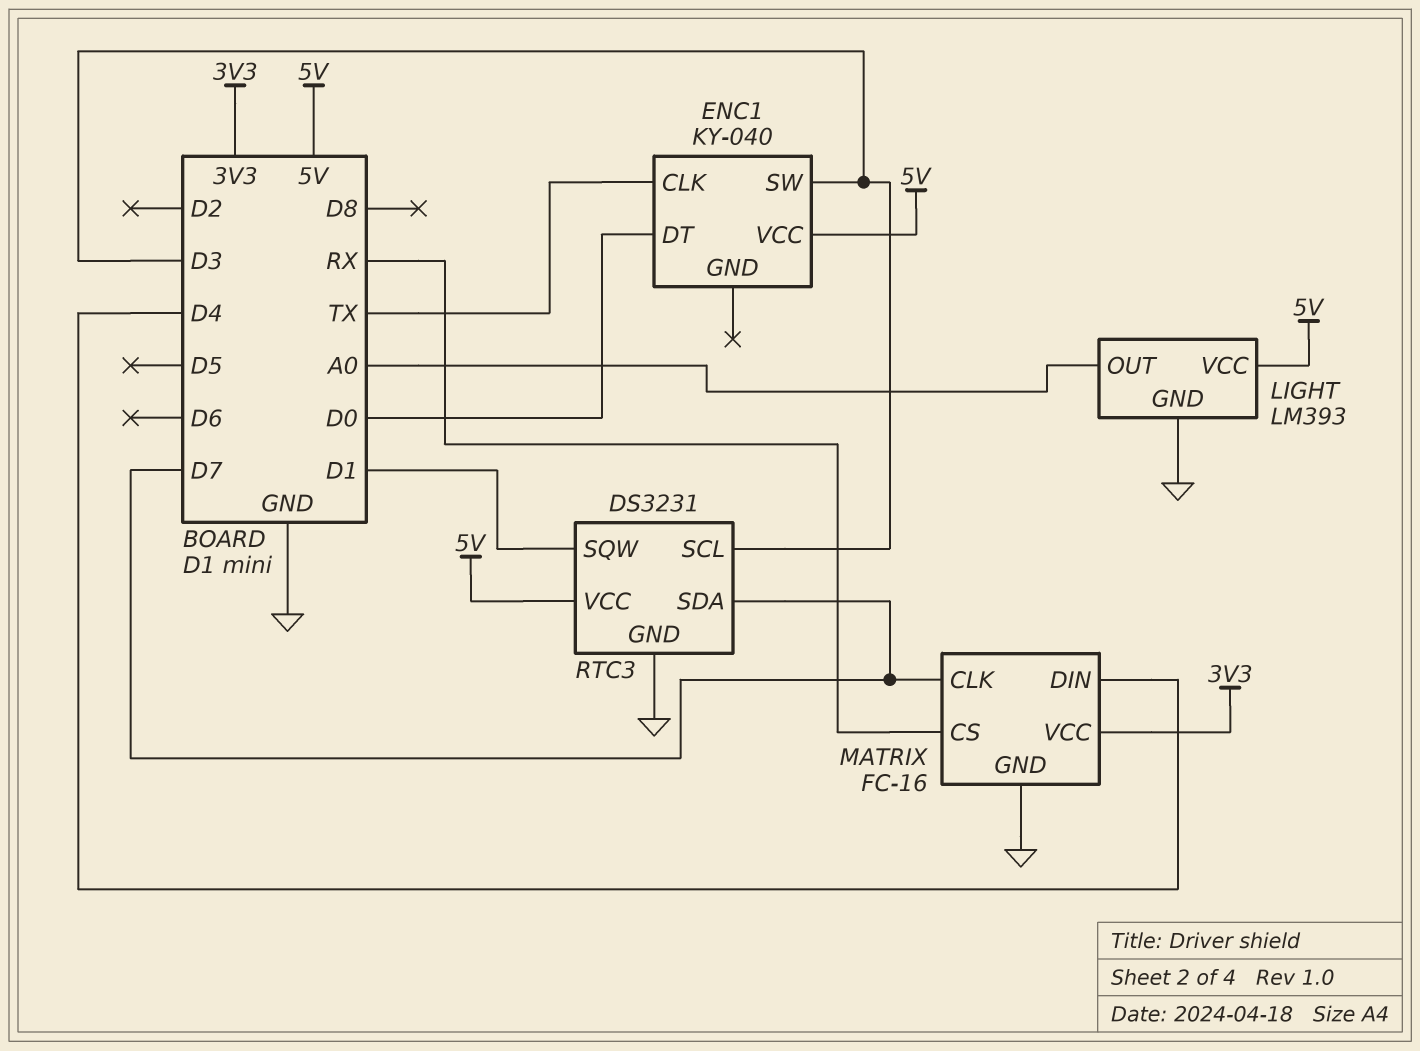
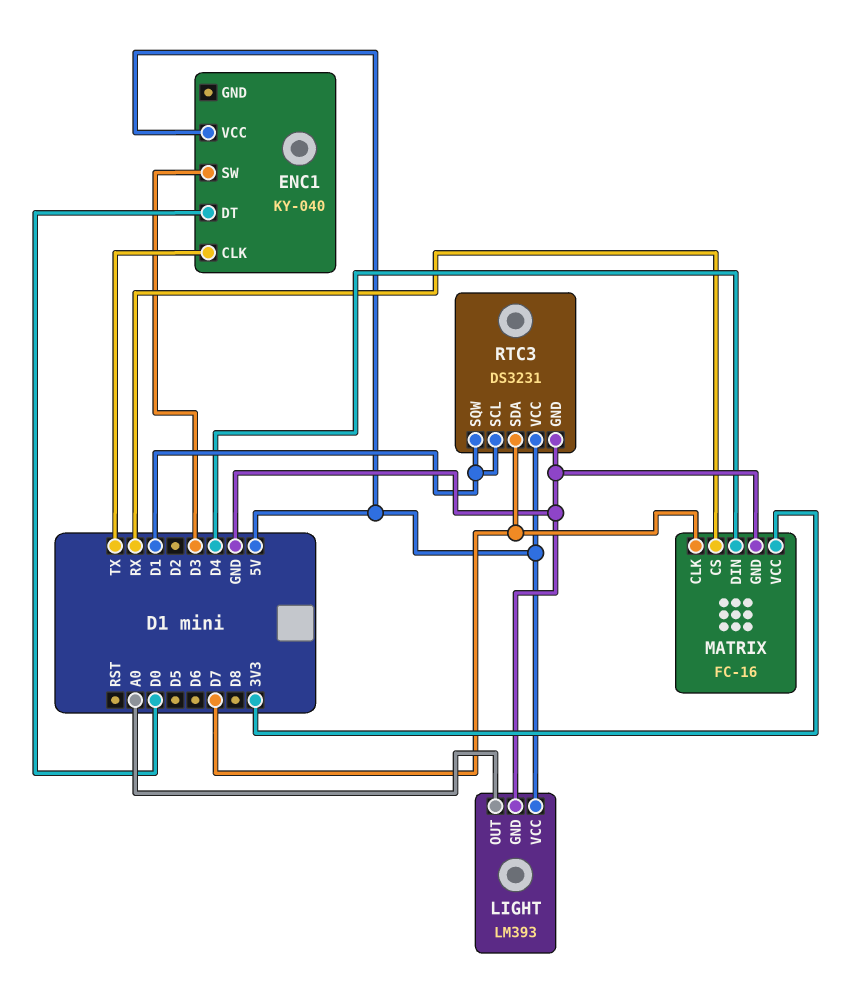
RTC3 pin SCL: D3 -> D1

